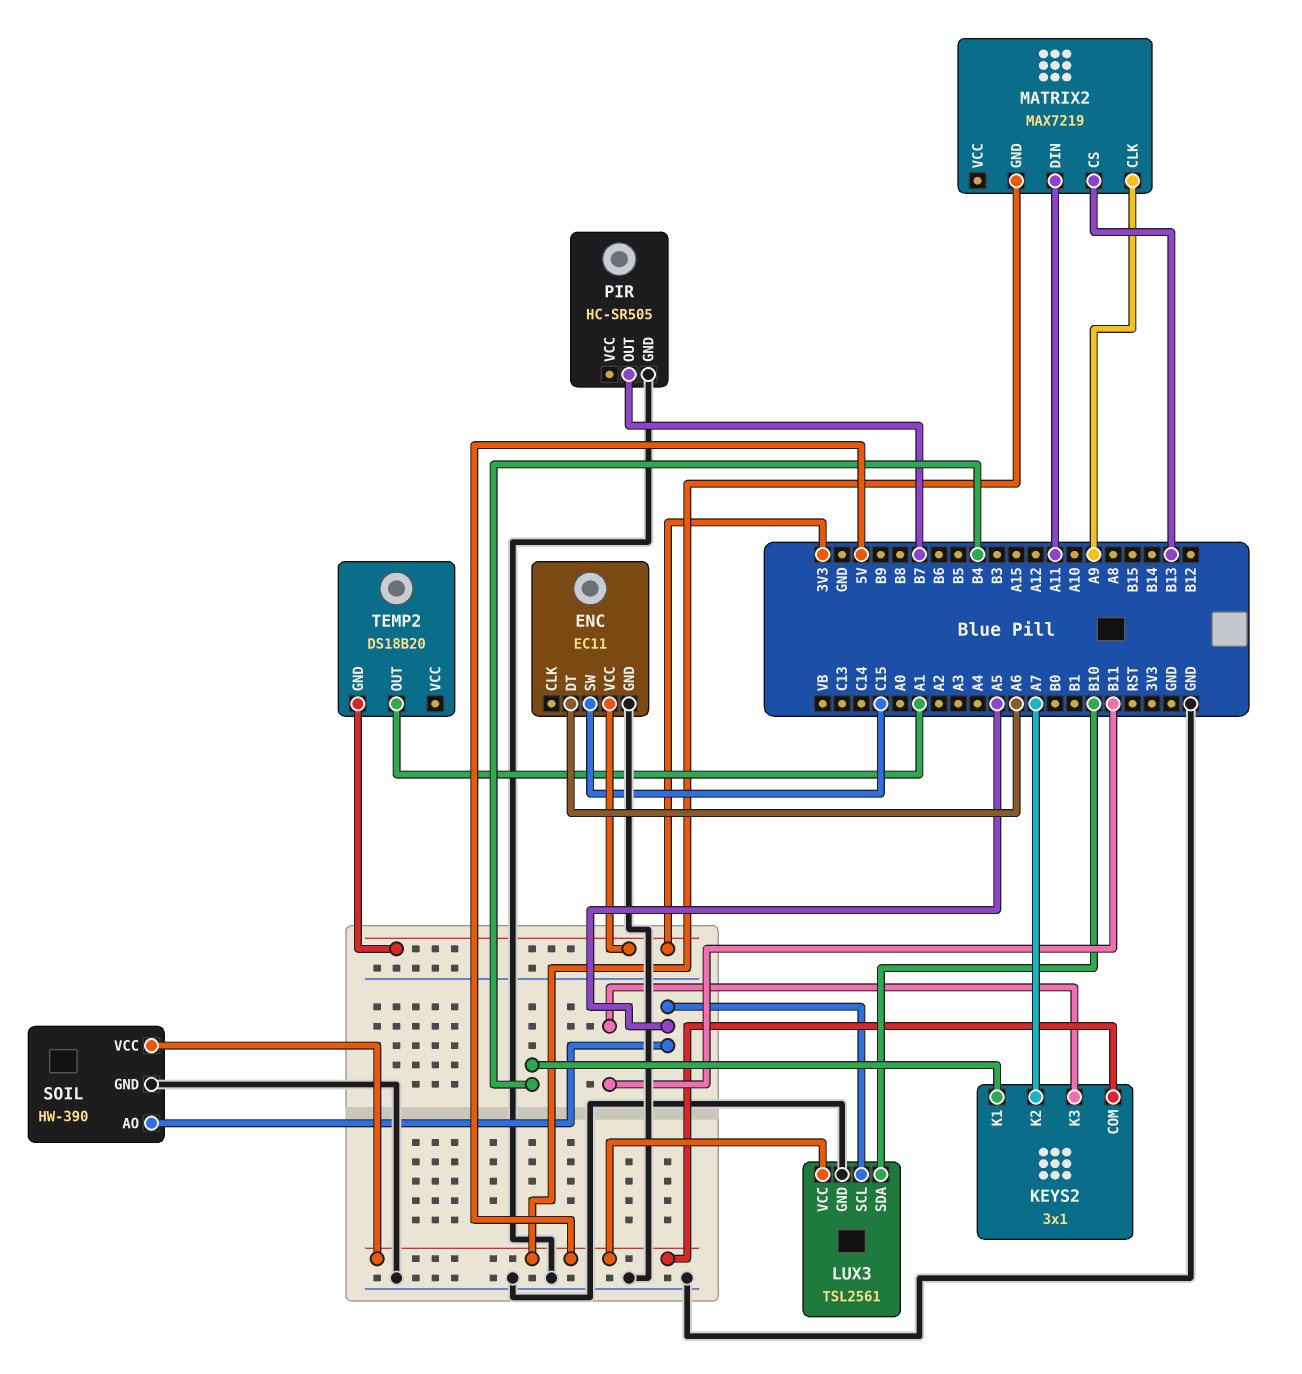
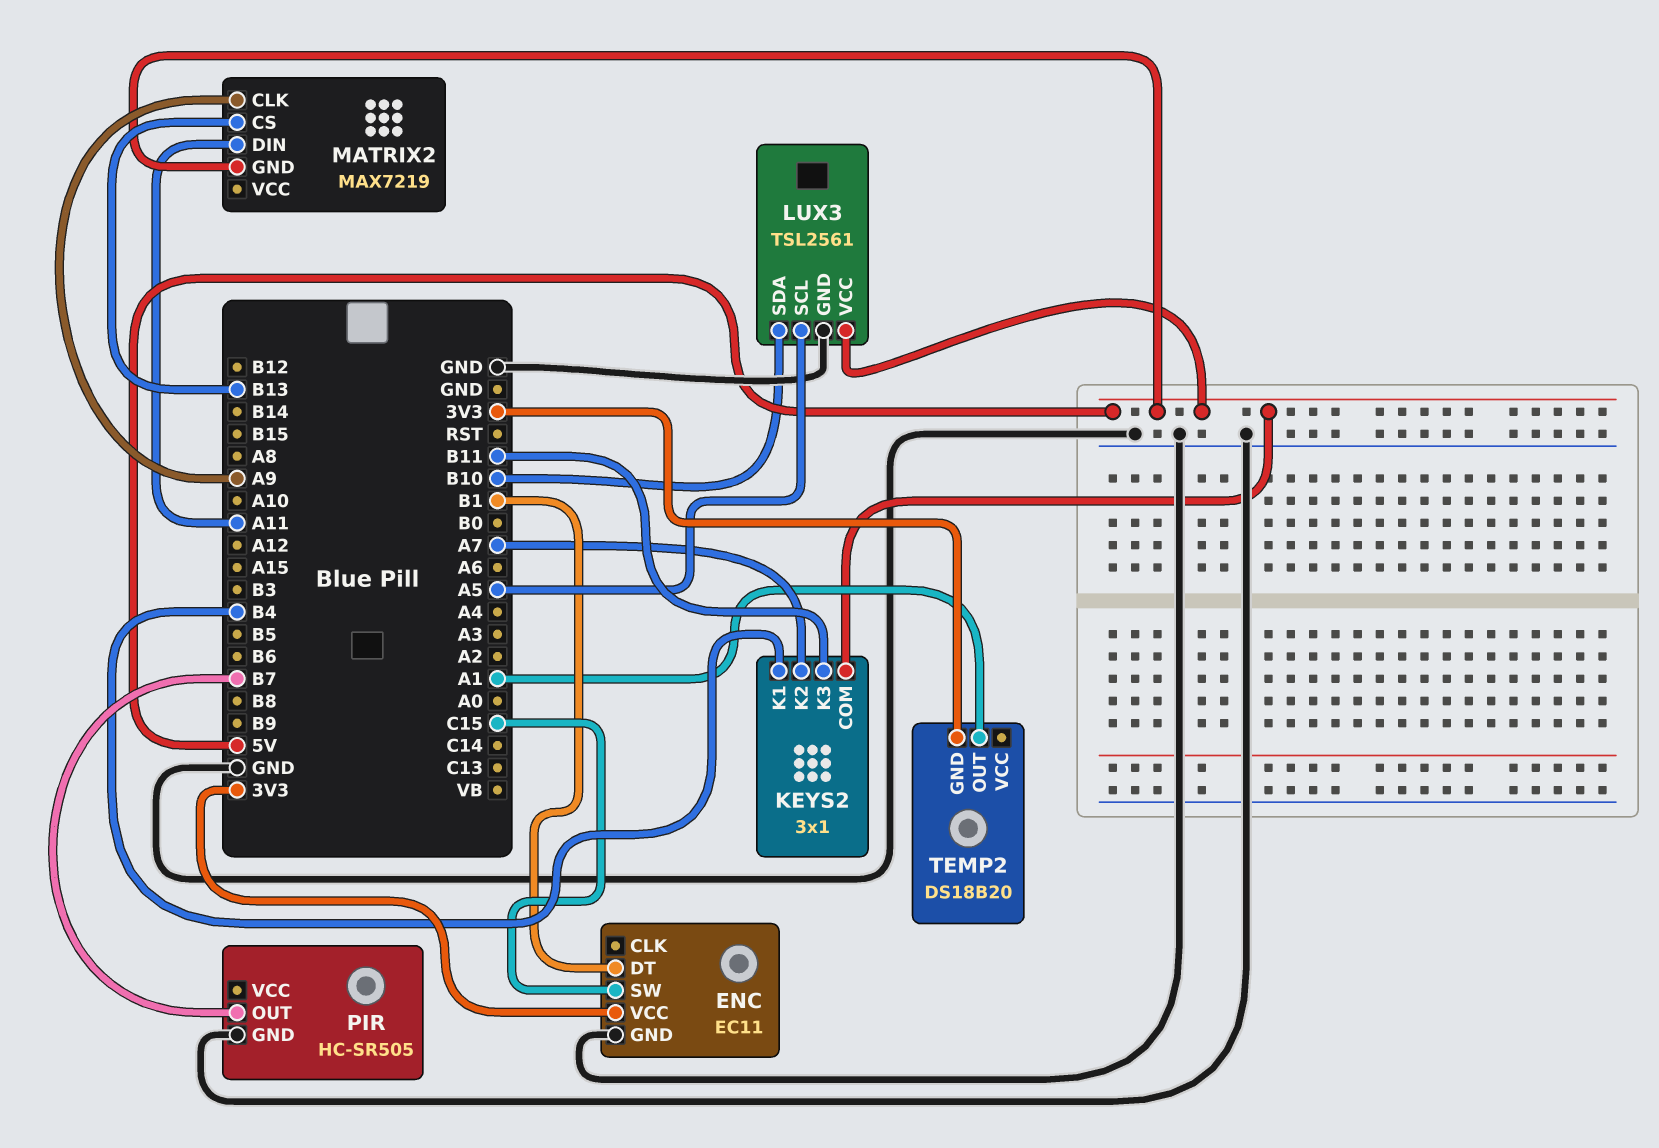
ENC pin DT: A6 -> B1
SOIL: HW-390 -> none
SOIL pin AO: A5 -> none
SOIL pin GND: GND -> none
SOIL pin VCC: 5V -> none

